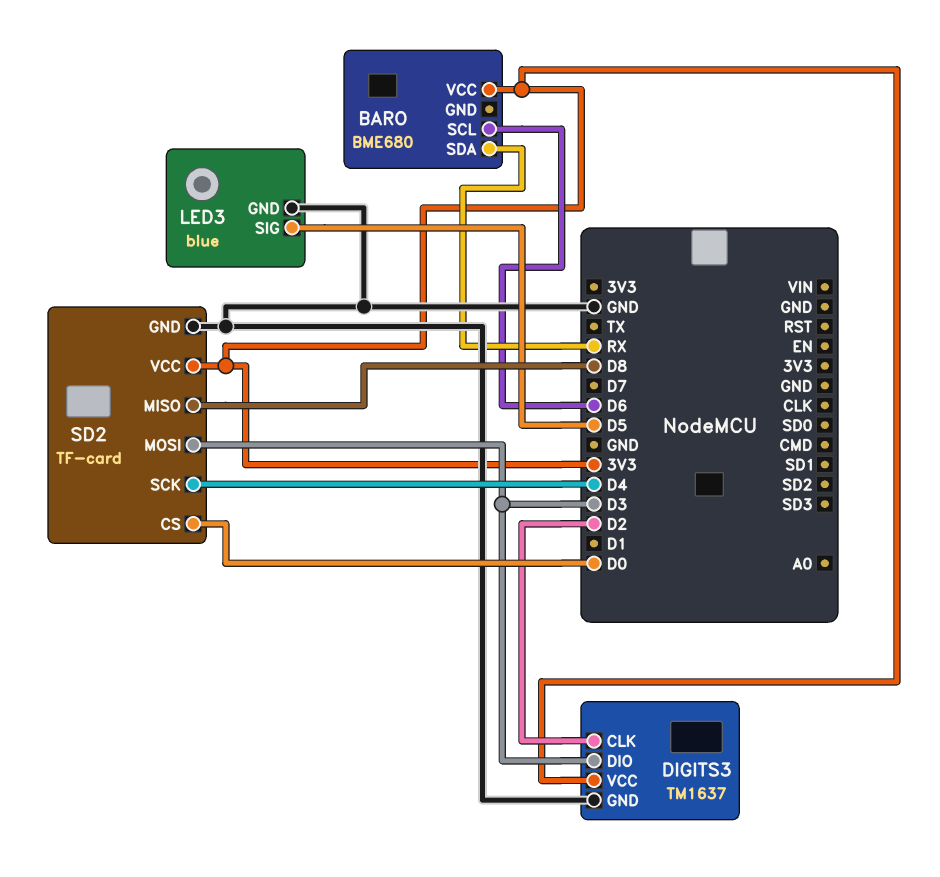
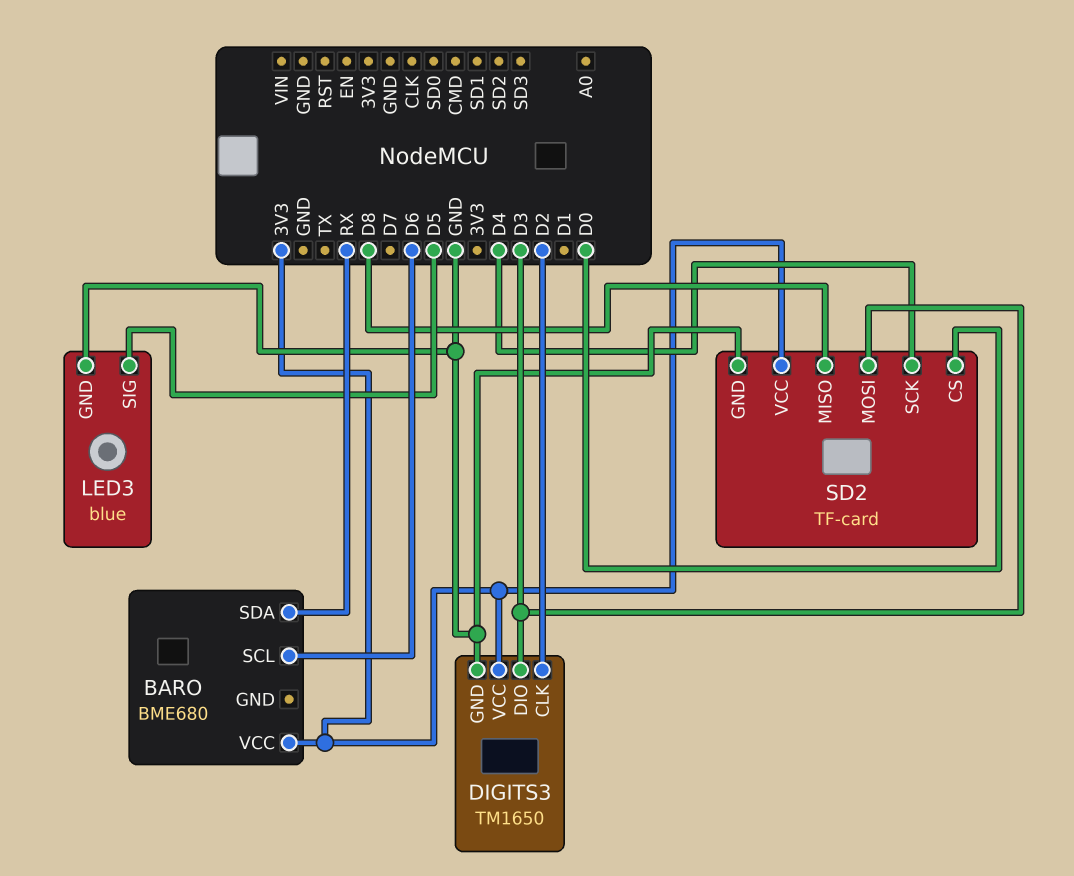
DIGITS3: TM1637 -> TM1650

